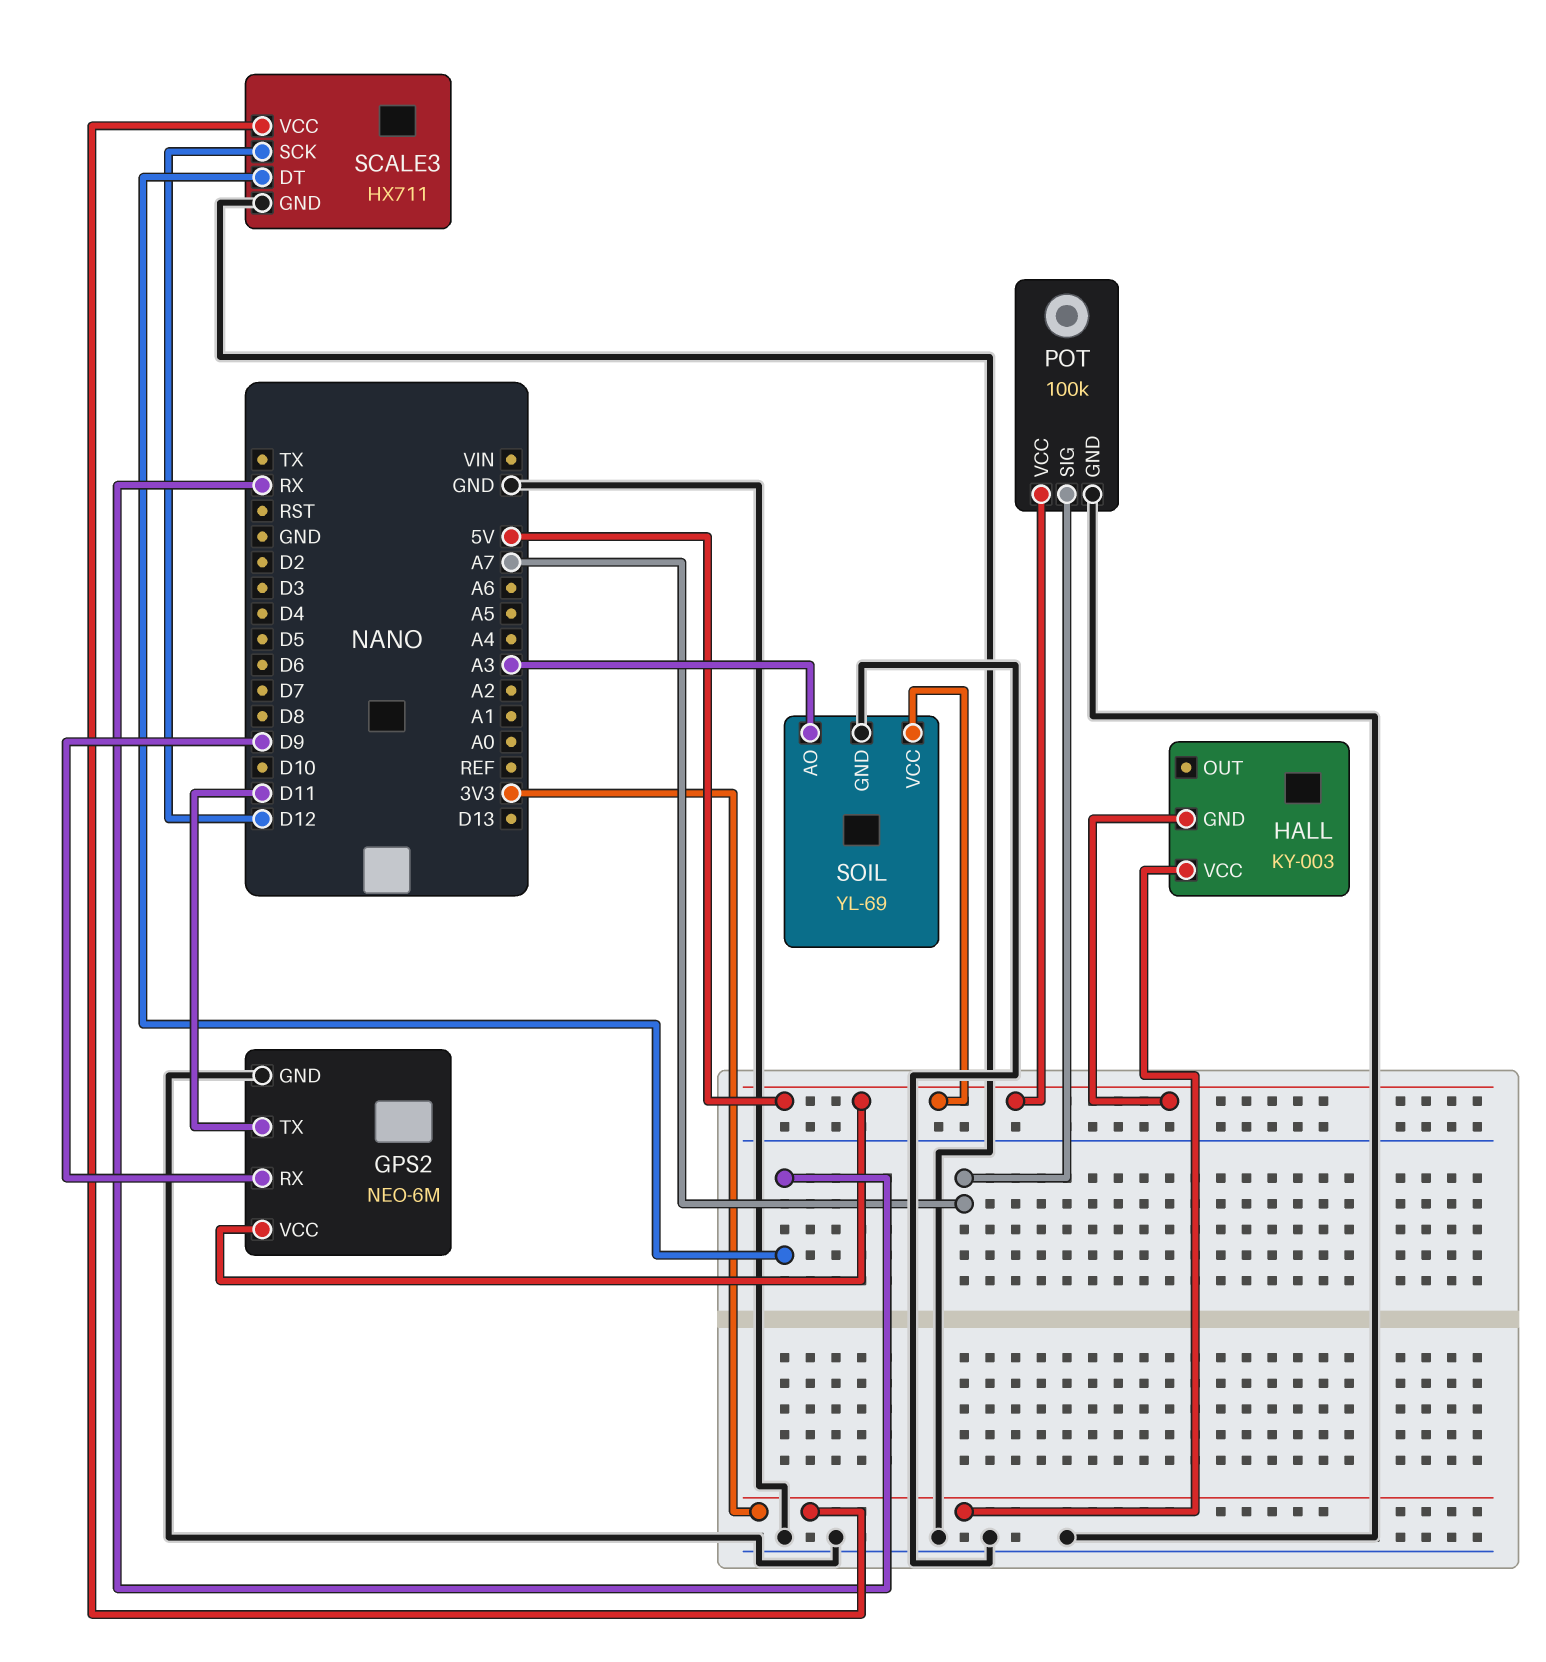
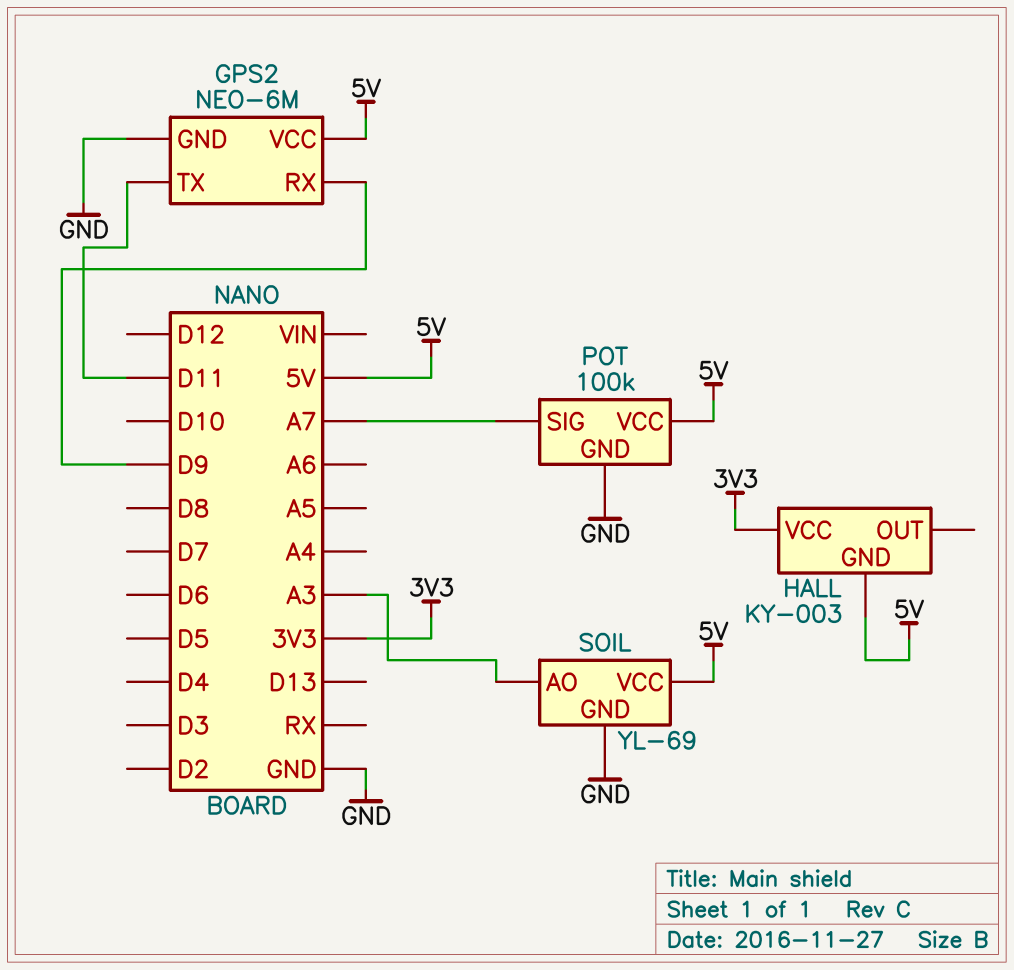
SCALE3: HX711 -> none
SCALE3 pin DT: RX -> none
SCALE3 pin GND: GND -> none
SCALE3 pin SCK: D12 -> none
SCALE3 pin VCC: 3V3 -> none

